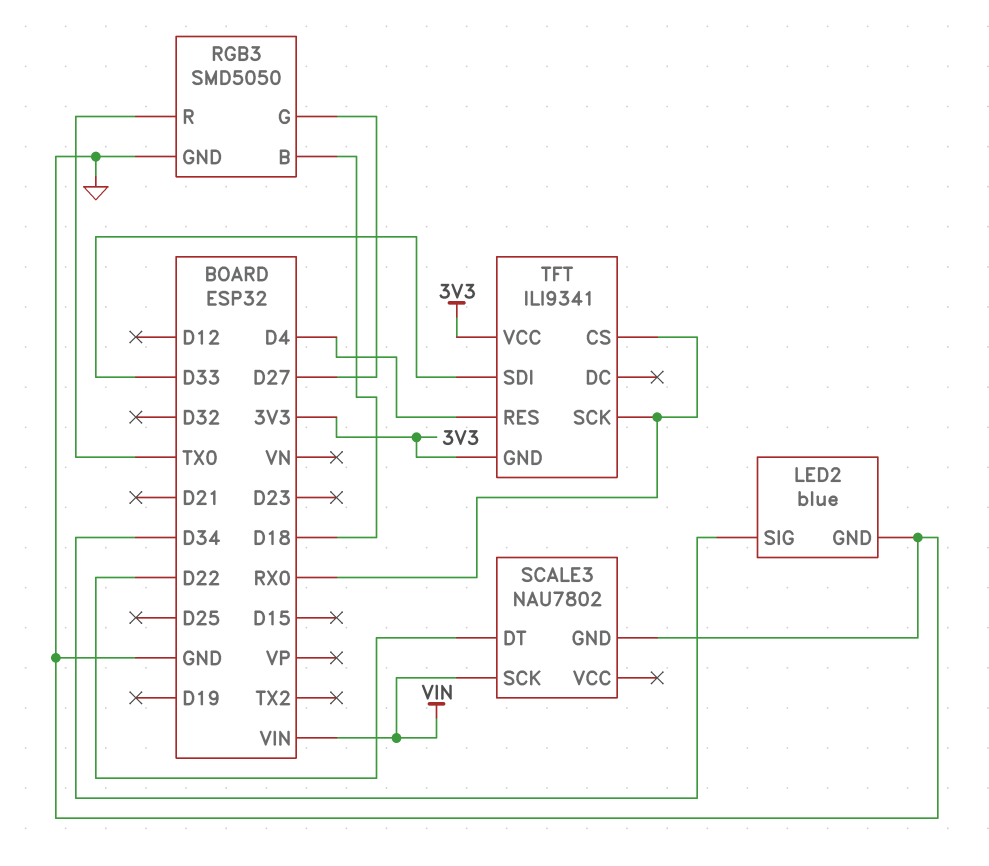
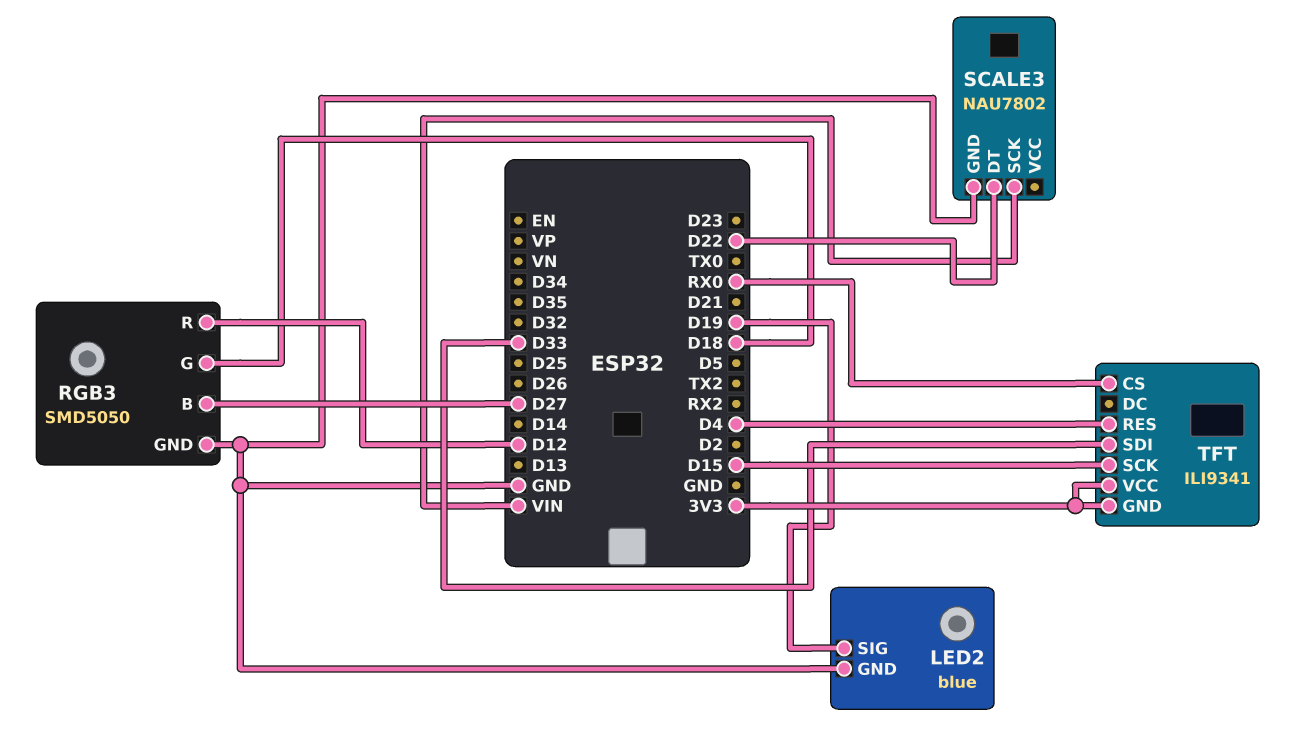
LED2 pin SIG: D34 -> D19
RGB3 pin B: D18 -> D27
RGB3 pin G: D27 -> D18
RGB3 pin R: TX0 -> D12
TFT pin SCK: RX0 -> D15

